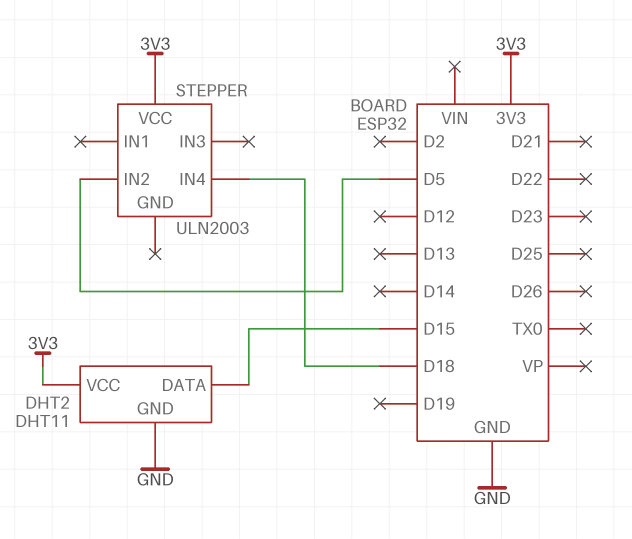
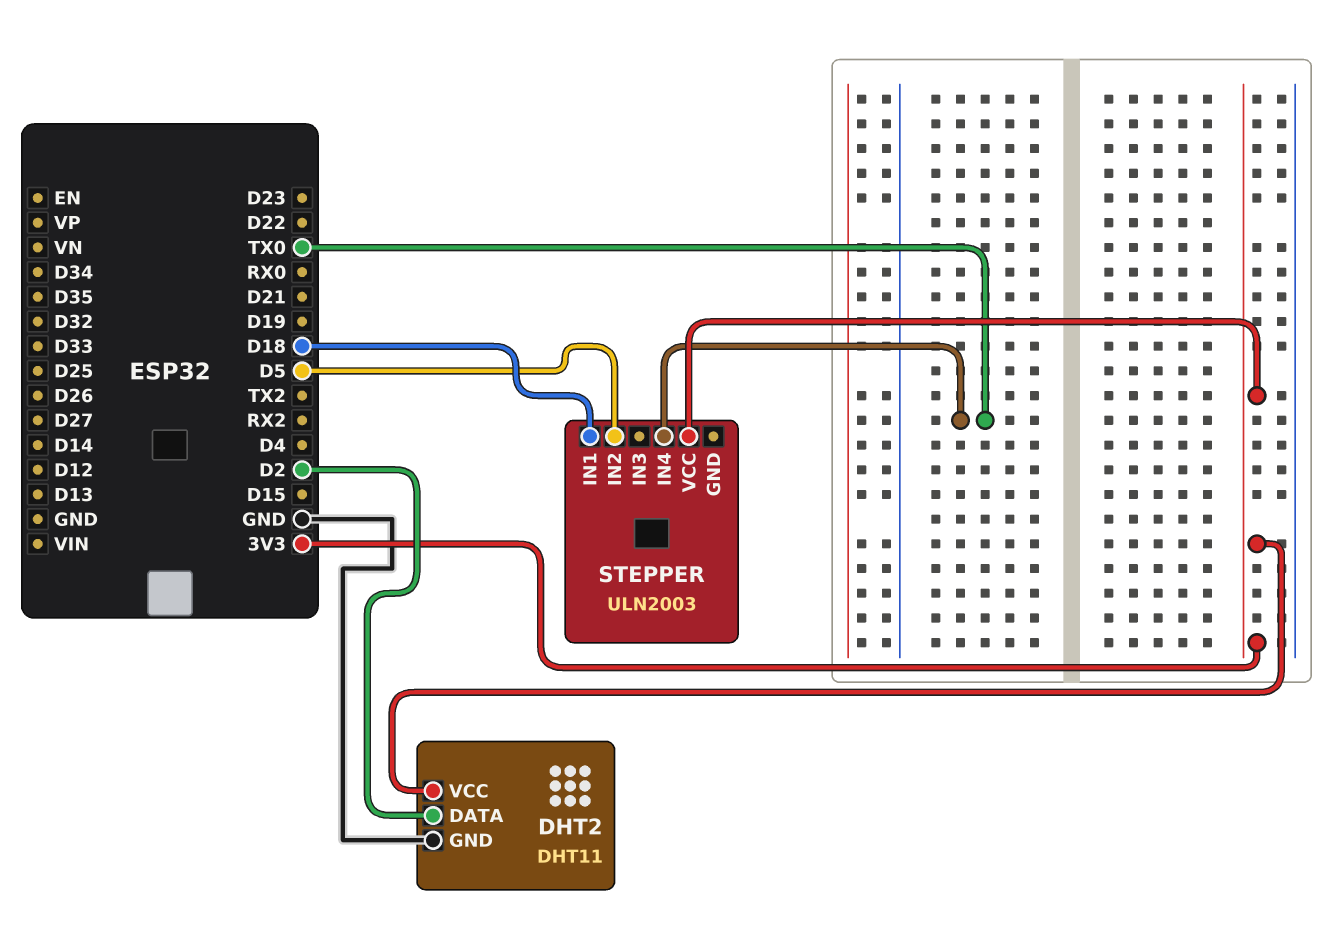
DHT2 pin DATA: D15 -> D2
STEPPER pin IN1: none -> D18
STEPPER pin IN4: D18 -> TX0

